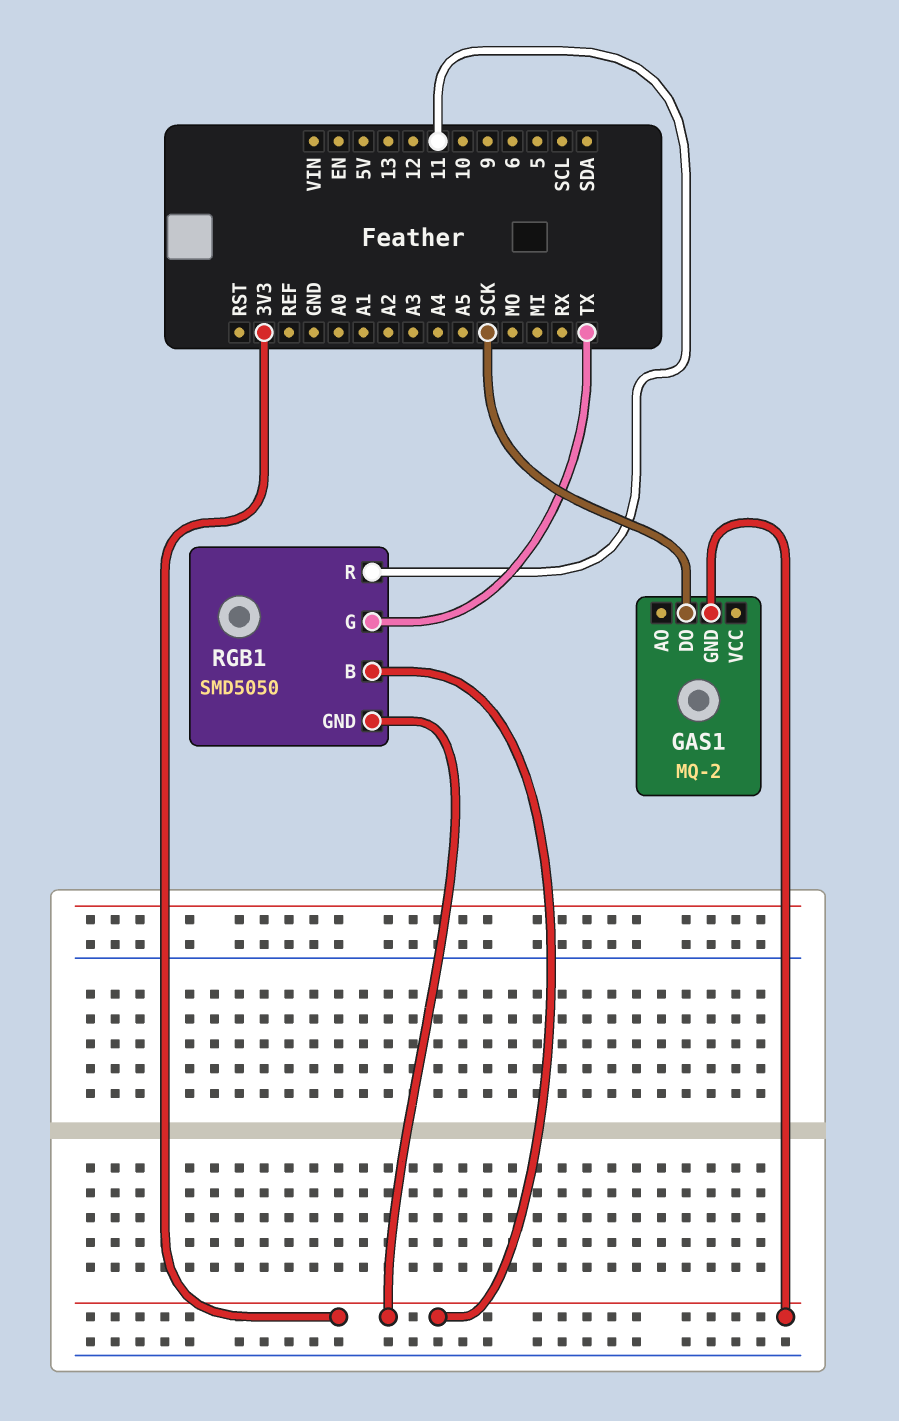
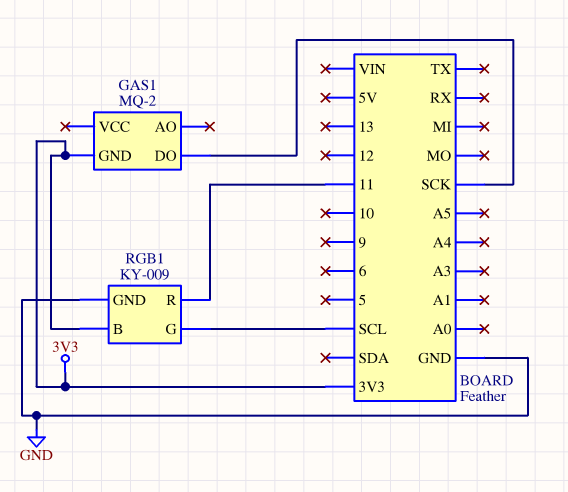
RGB1: SMD5050 -> KY-009
RGB1 pin G: TX -> SCL
RGB1 pin GND: 3V3 -> GND

